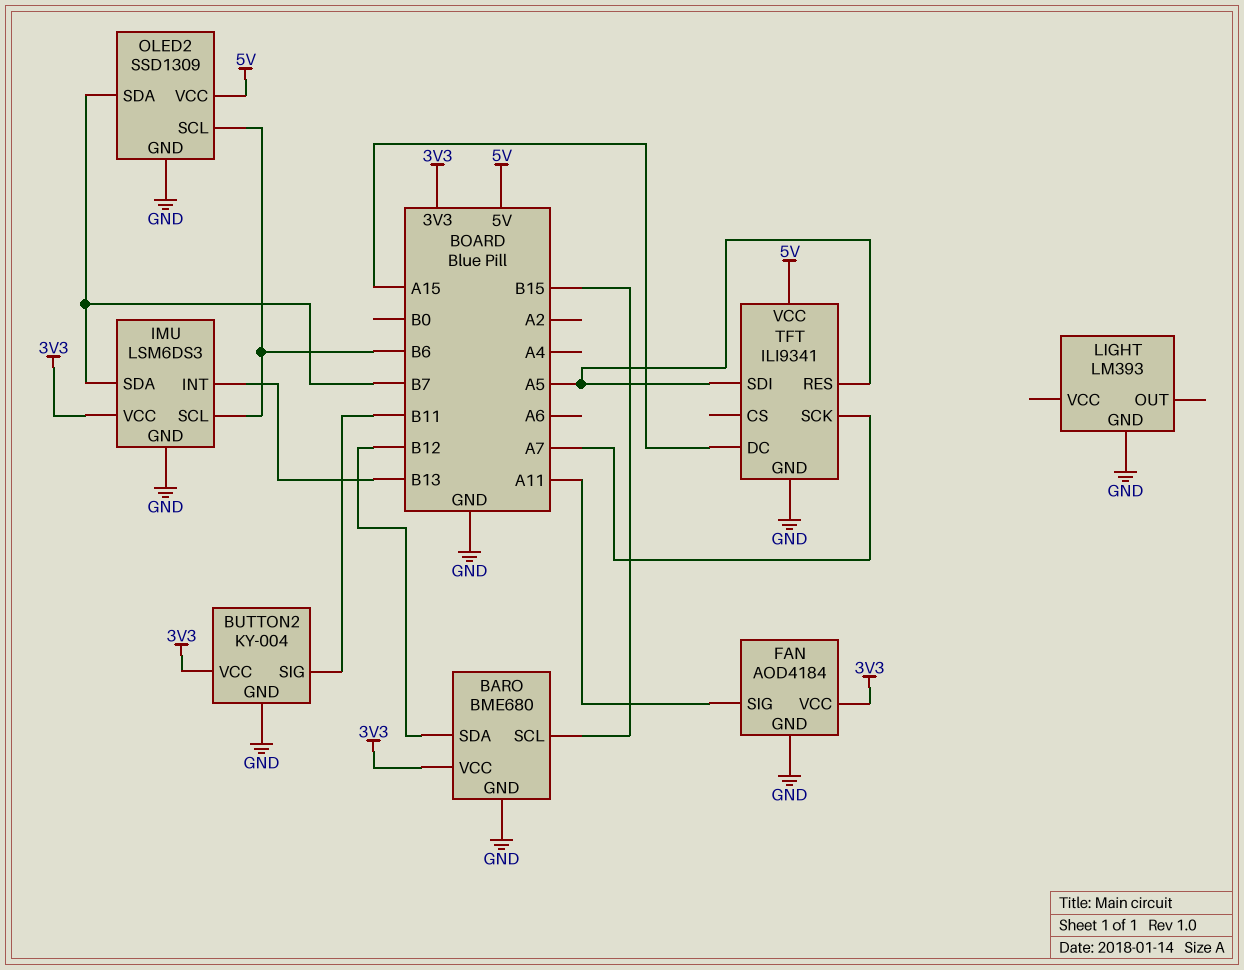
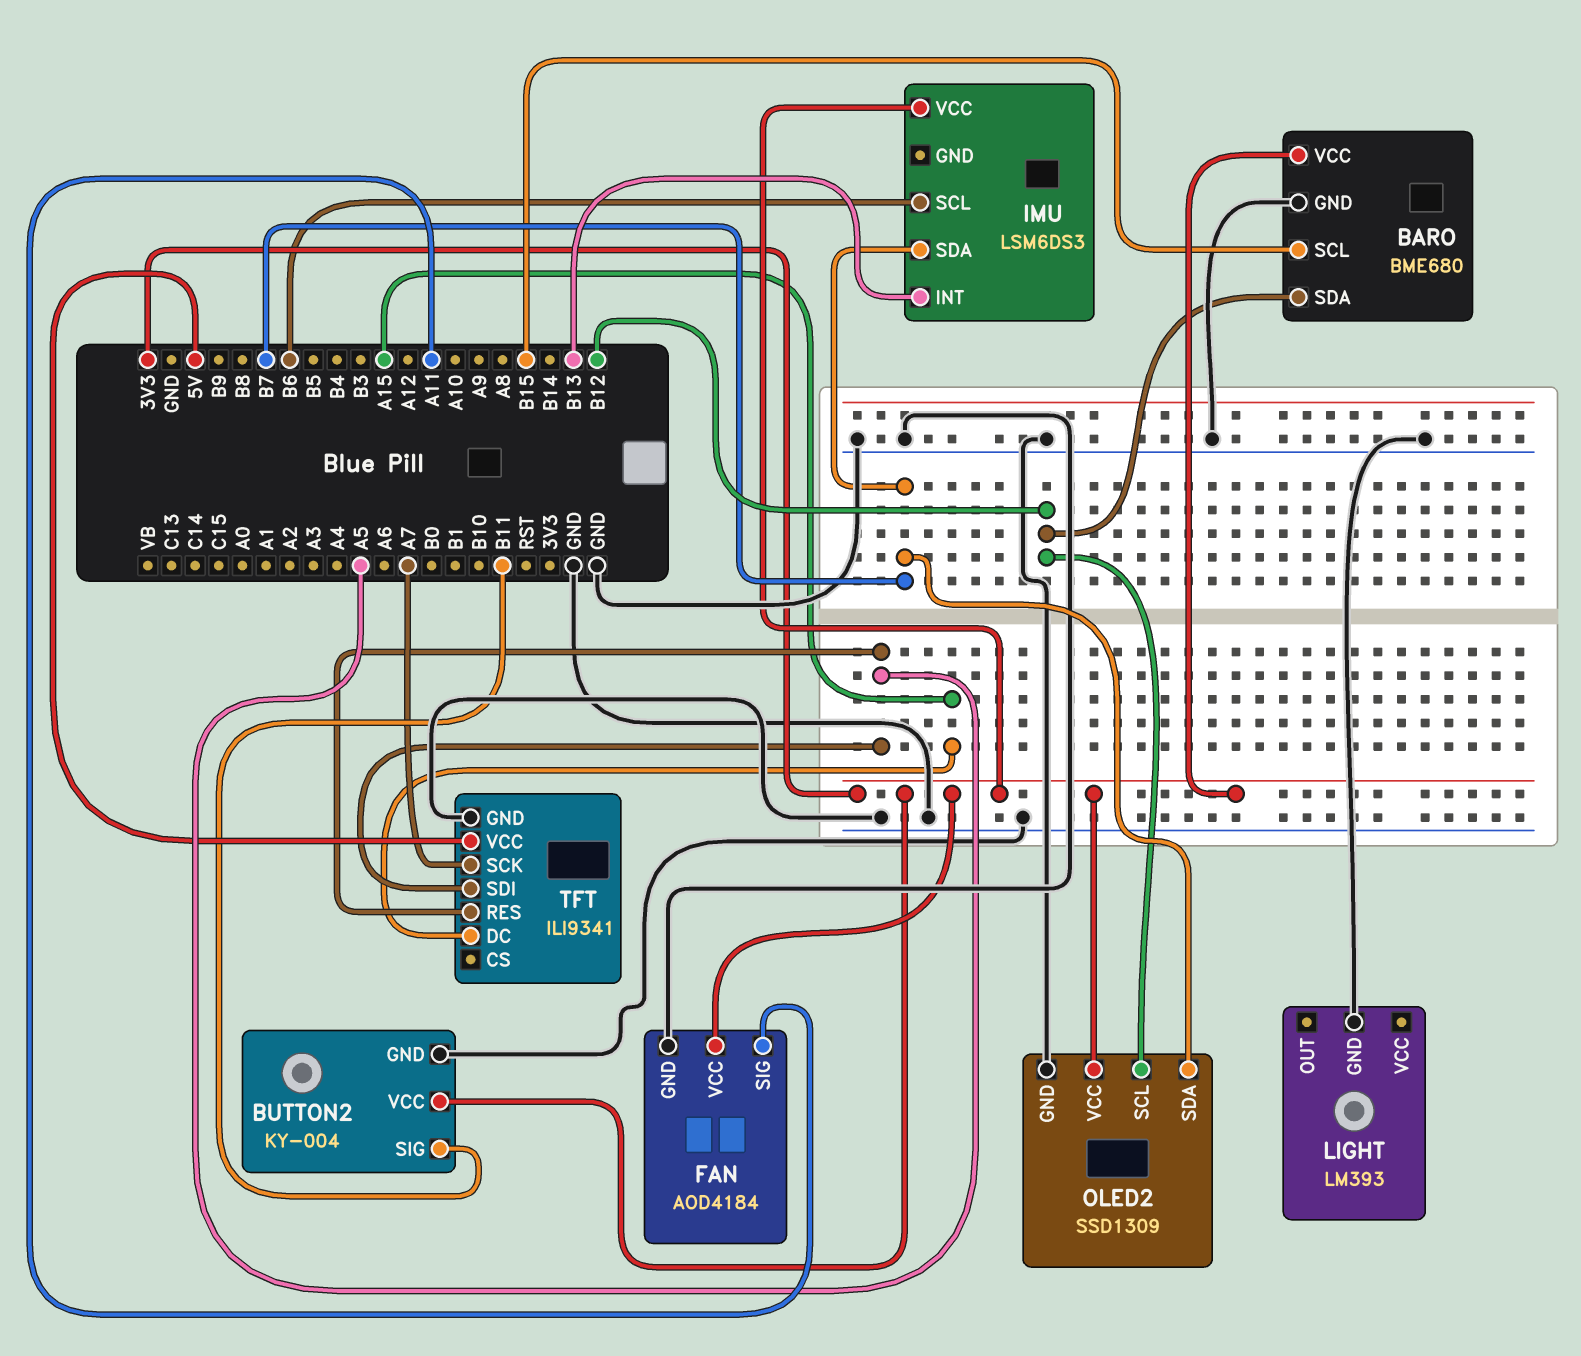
IMU pin GND: GND -> none
OLED2 pin SCL: B6 -> B12
OLED2 pin VCC: 5V -> 3V3

